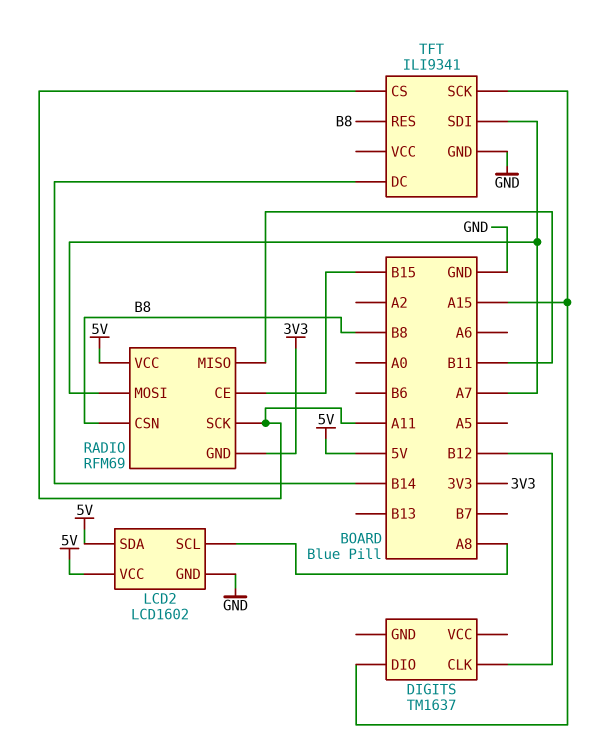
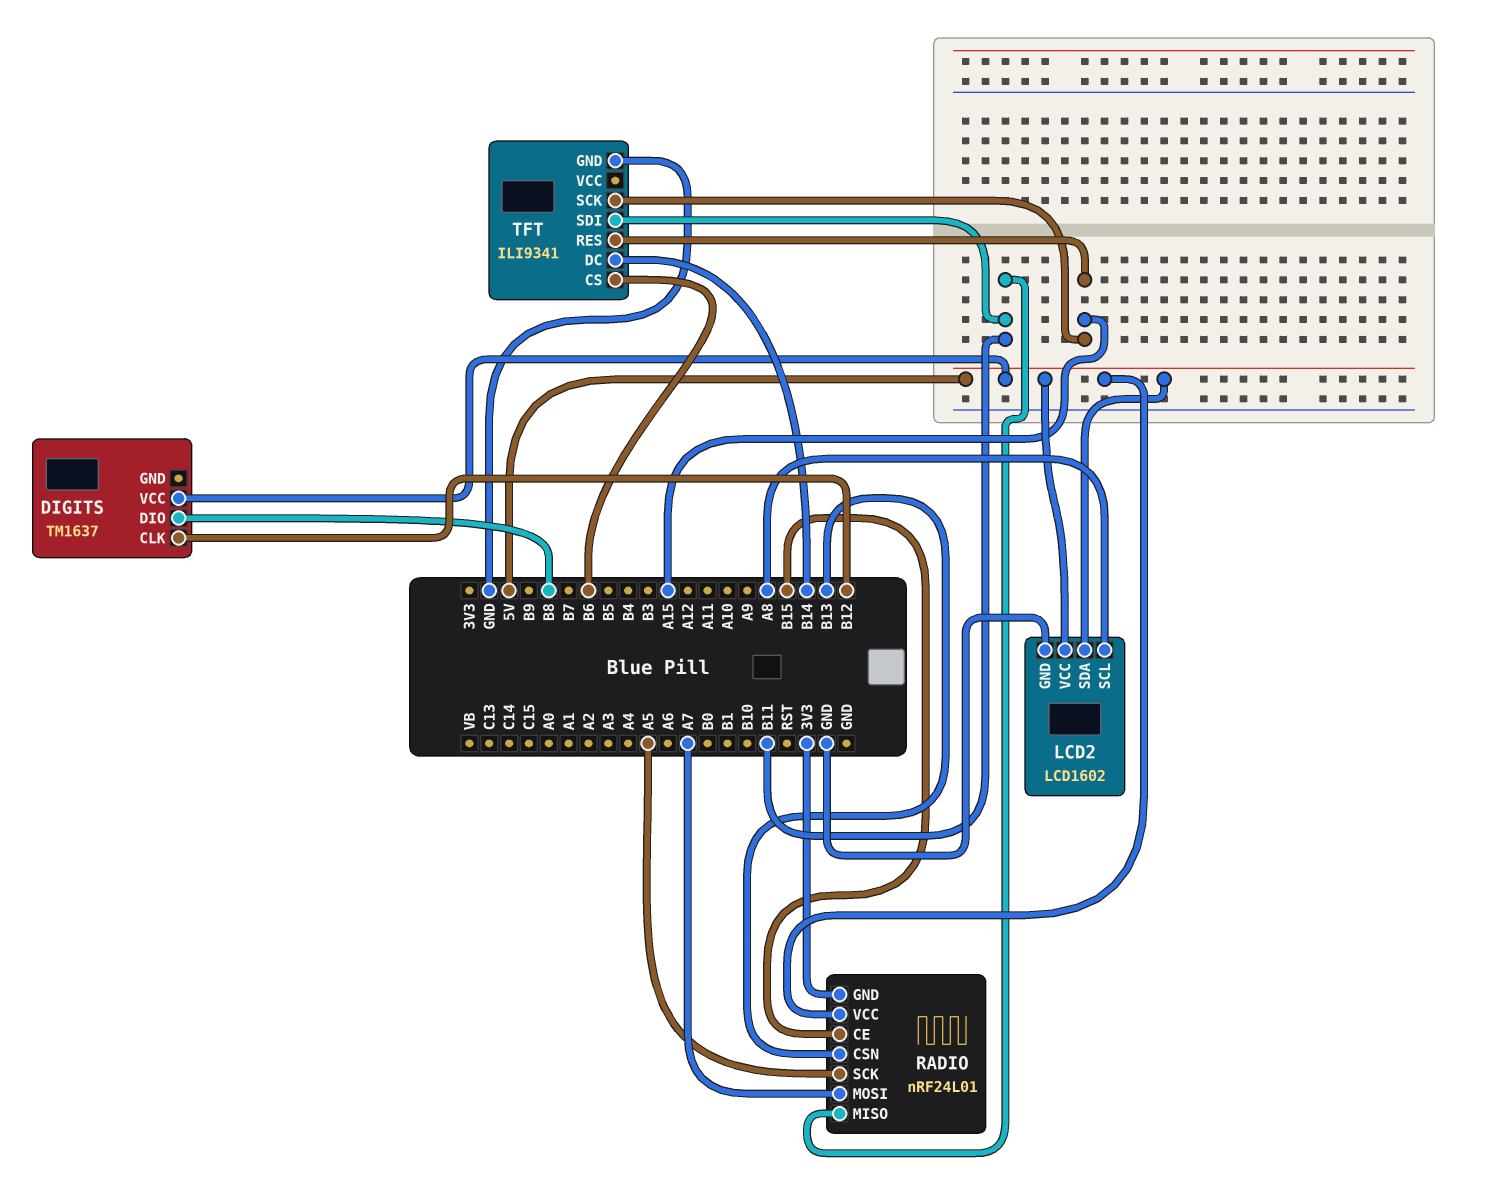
DIGITS pin DIO: A15 -> B8
DIGITS pin VCC: none -> 5V
RADIO: RFM69 -> nRF24L01
RADIO pin CSN: B8 -> B13
RADIO pin SCK: A11 -> A5
TFT pin CS: A11 -> B6
TFT pin RES: B8 -> A15
TFT pin SDI: A7 -> B11

